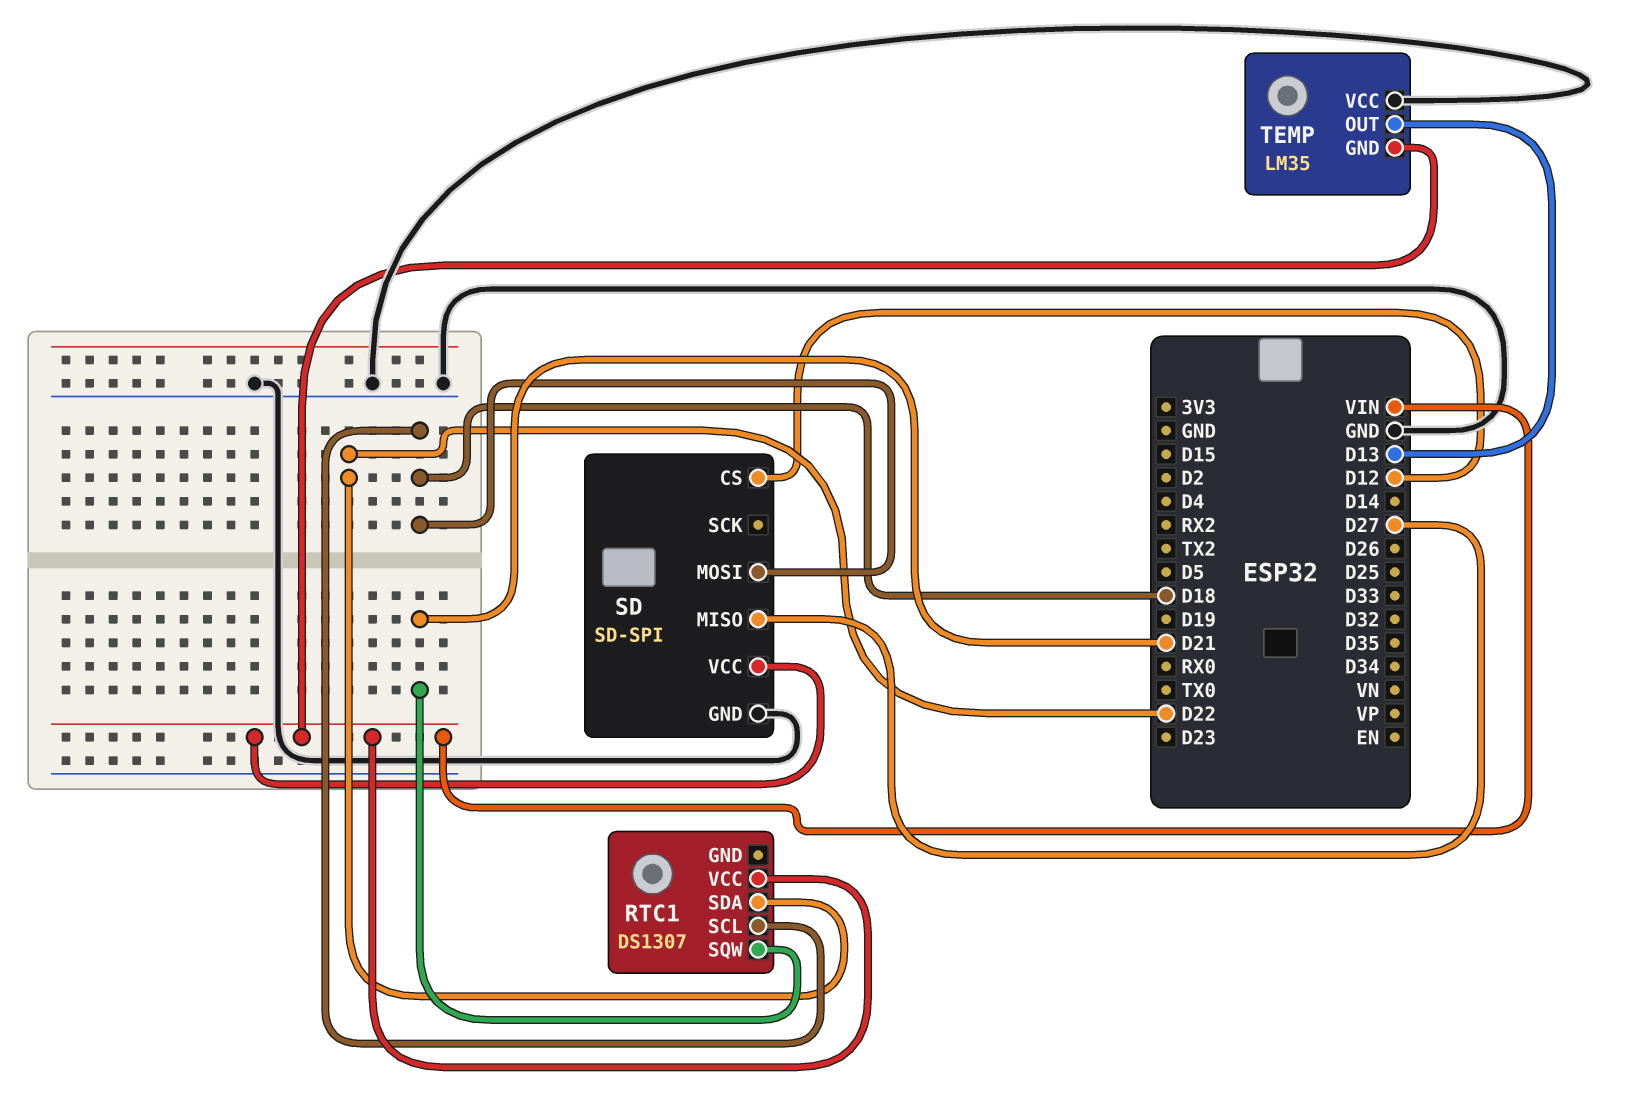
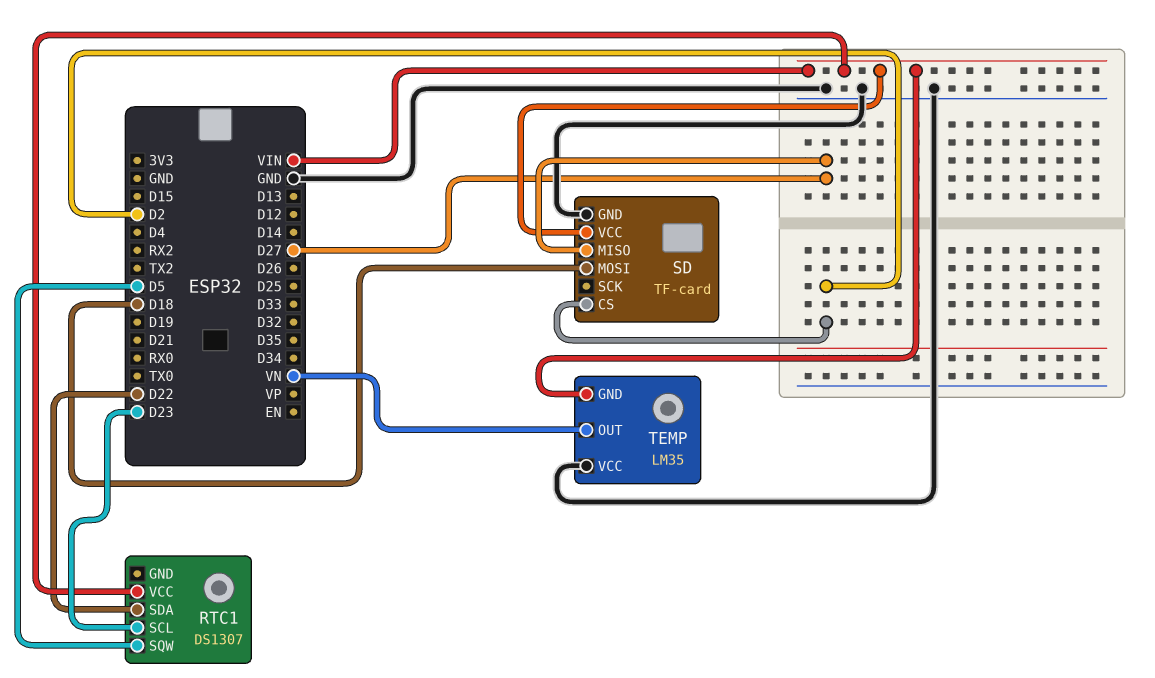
RTC1 pin SCL: D18 -> D23
RTC1 pin SQW: D21 -> D5
SD: SD-SPI -> TF-card
SD pin CS: D12 -> D2
TEMP pin OUT: D13 -> VN

